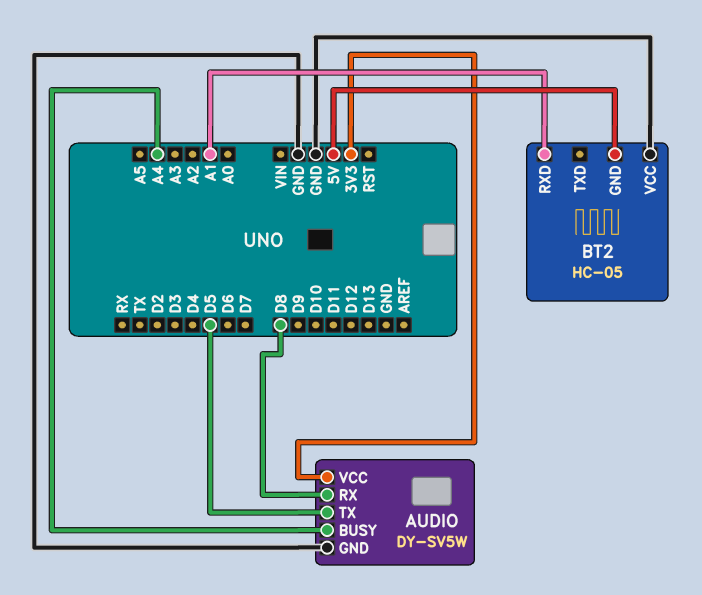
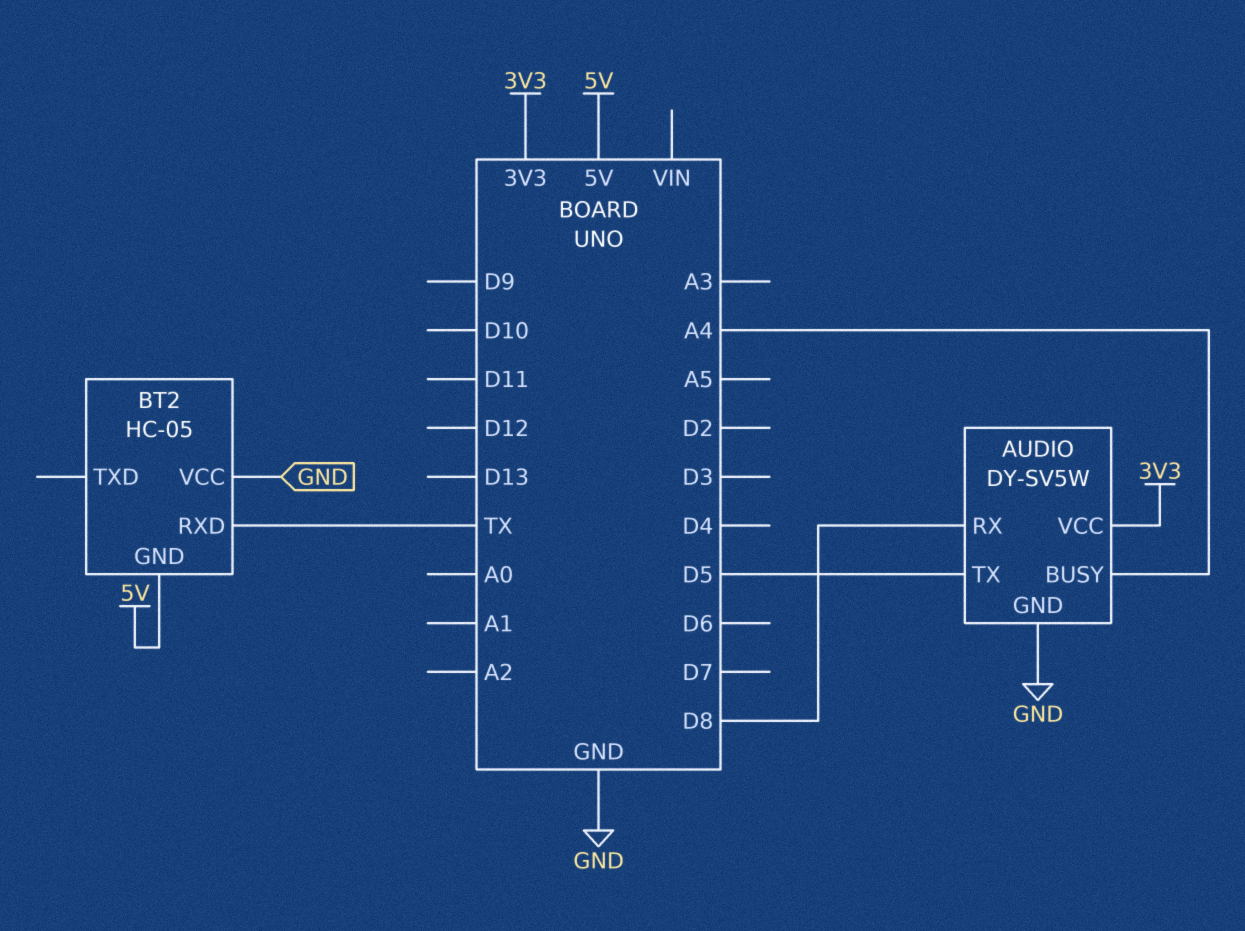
BT2 pin RXD: A1 -> TX

